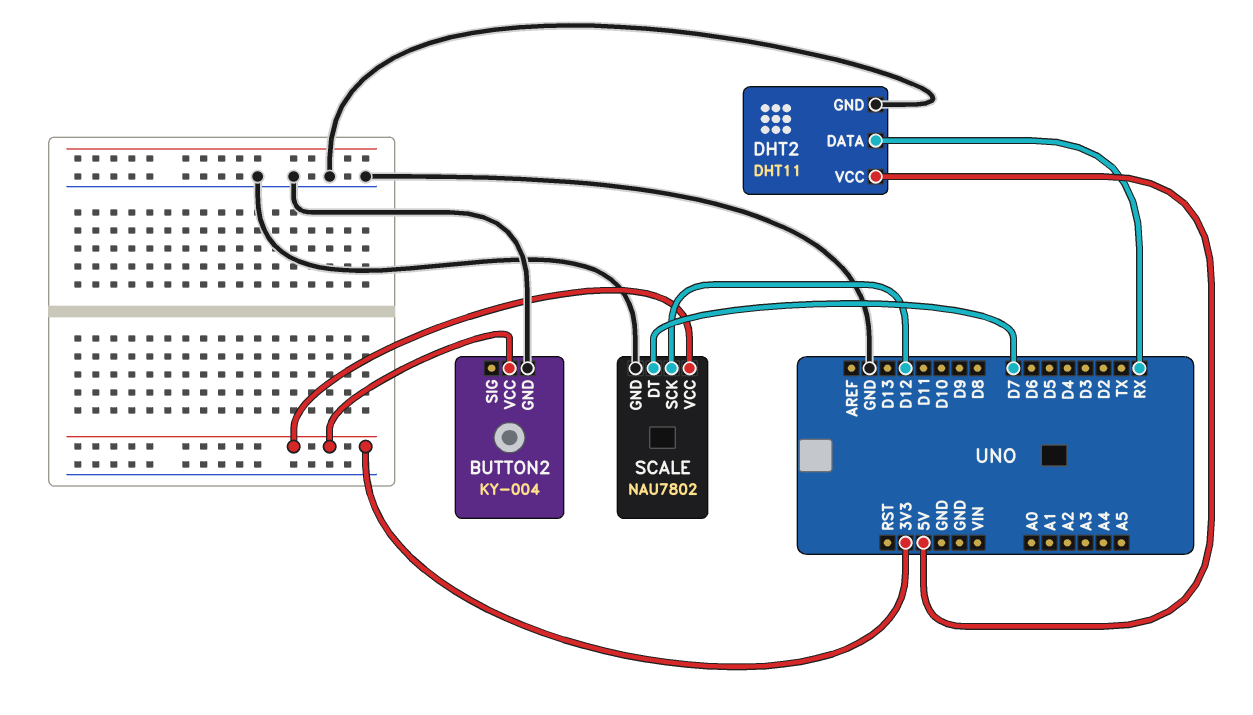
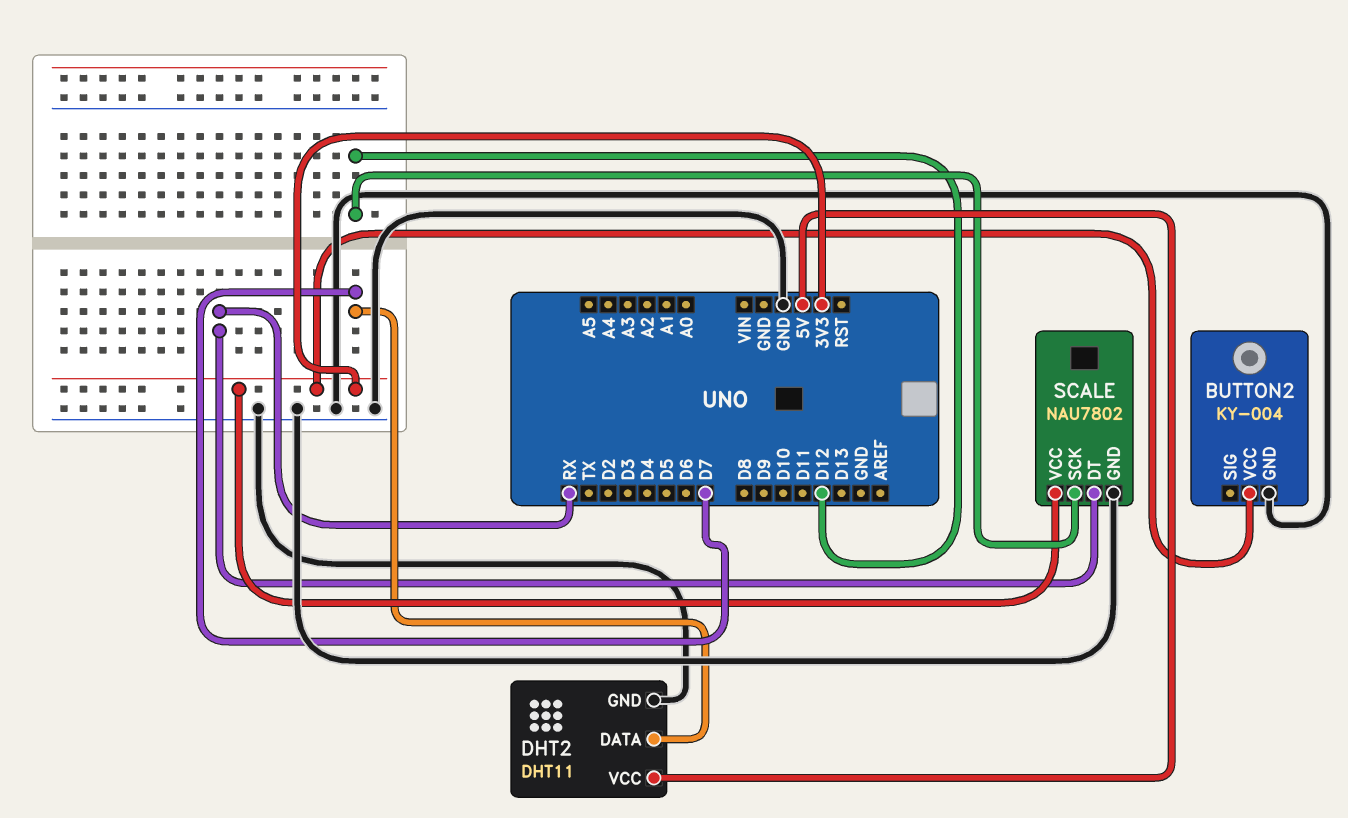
DHT2 pin DATA: RX -> D7
SCALE pin DT: D7 -> RX

